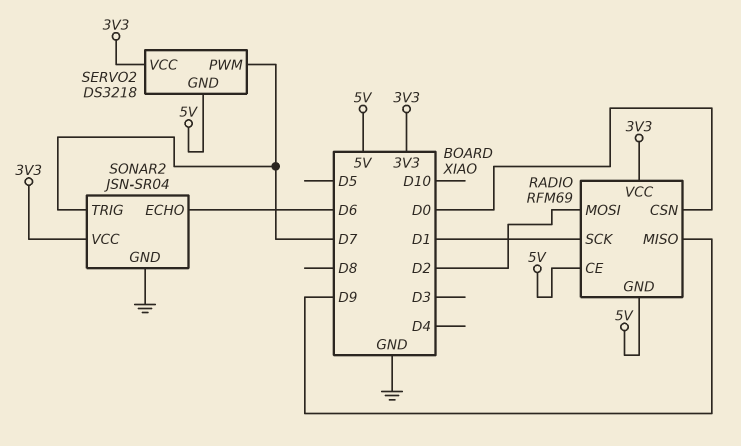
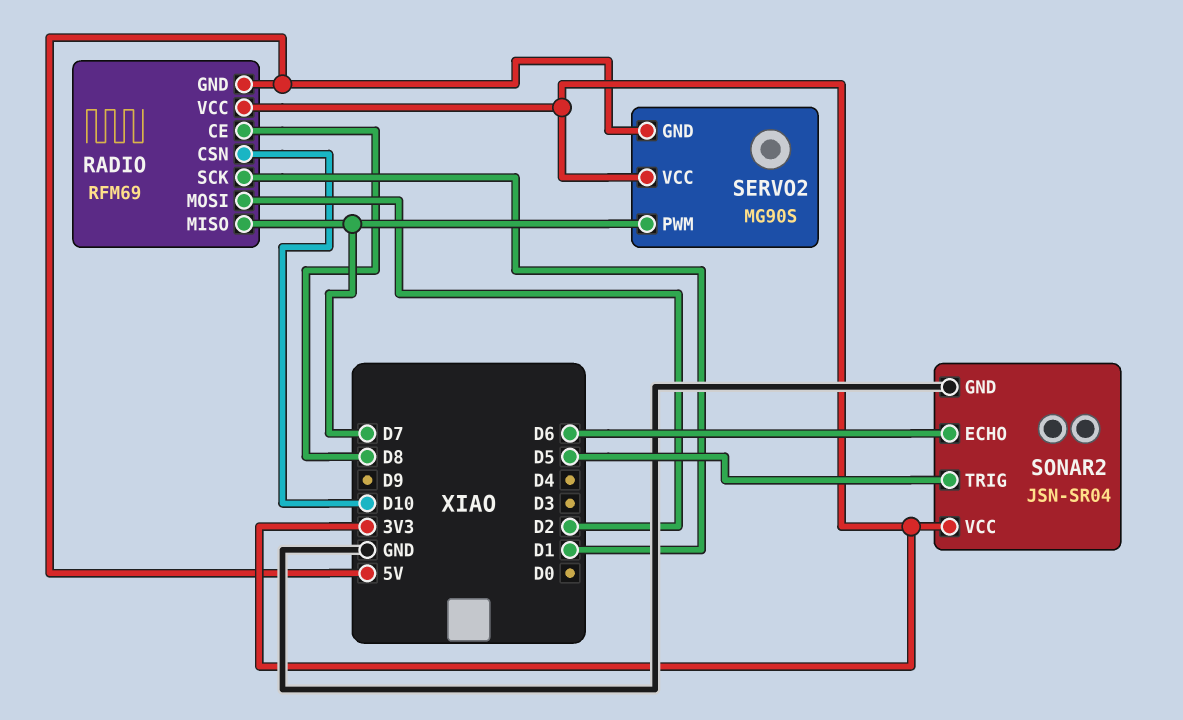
RADIO pin CE: 5V -> D8
RADIO pin CSN: D0 -> D10
RADIO pin MISO: D9 -> D7
SERVO2: DS3218 -> MG90S
SONAR2 pin TRIG: D7 -> D5

